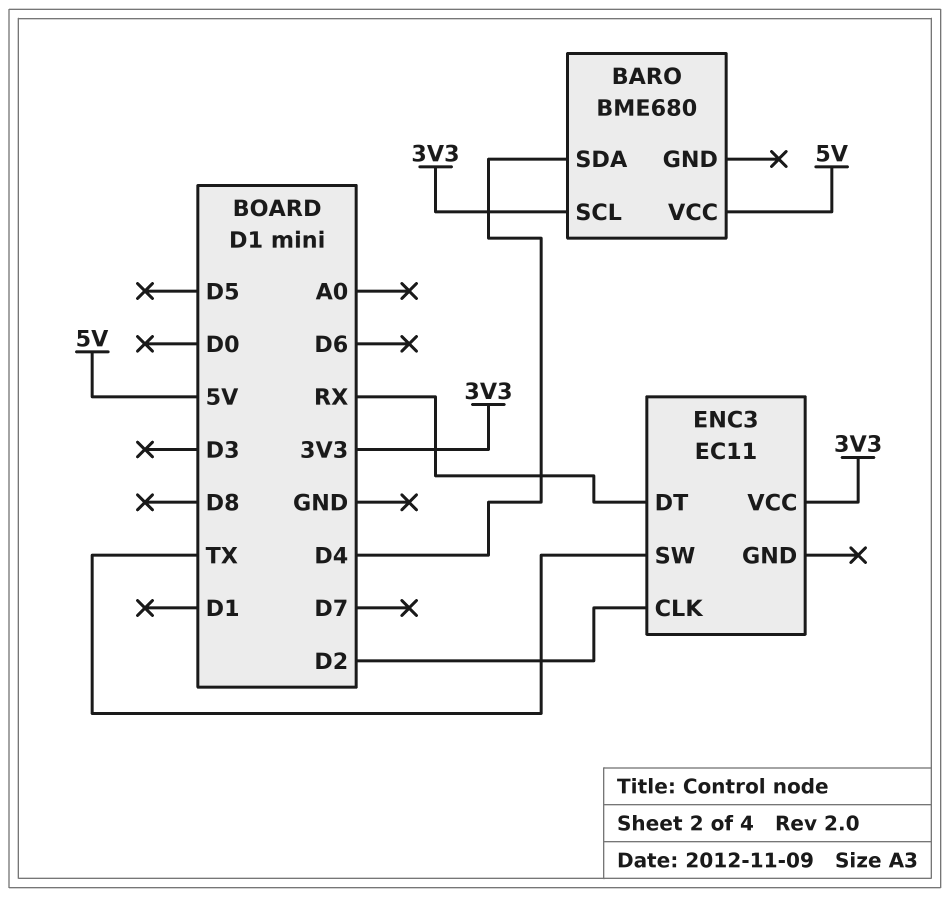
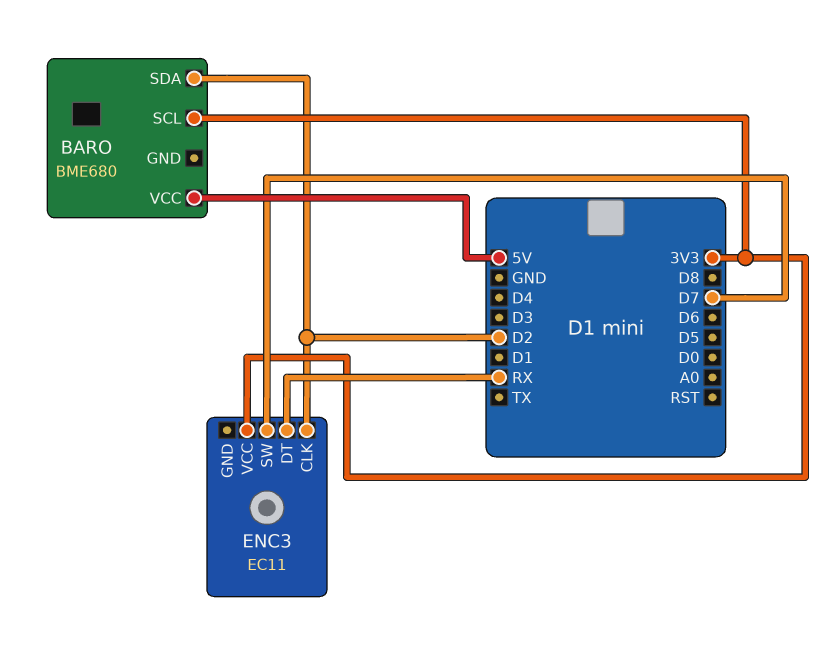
BARO pin SDA: D4 -> D2
ENC3 pin SW: TX -> D7

